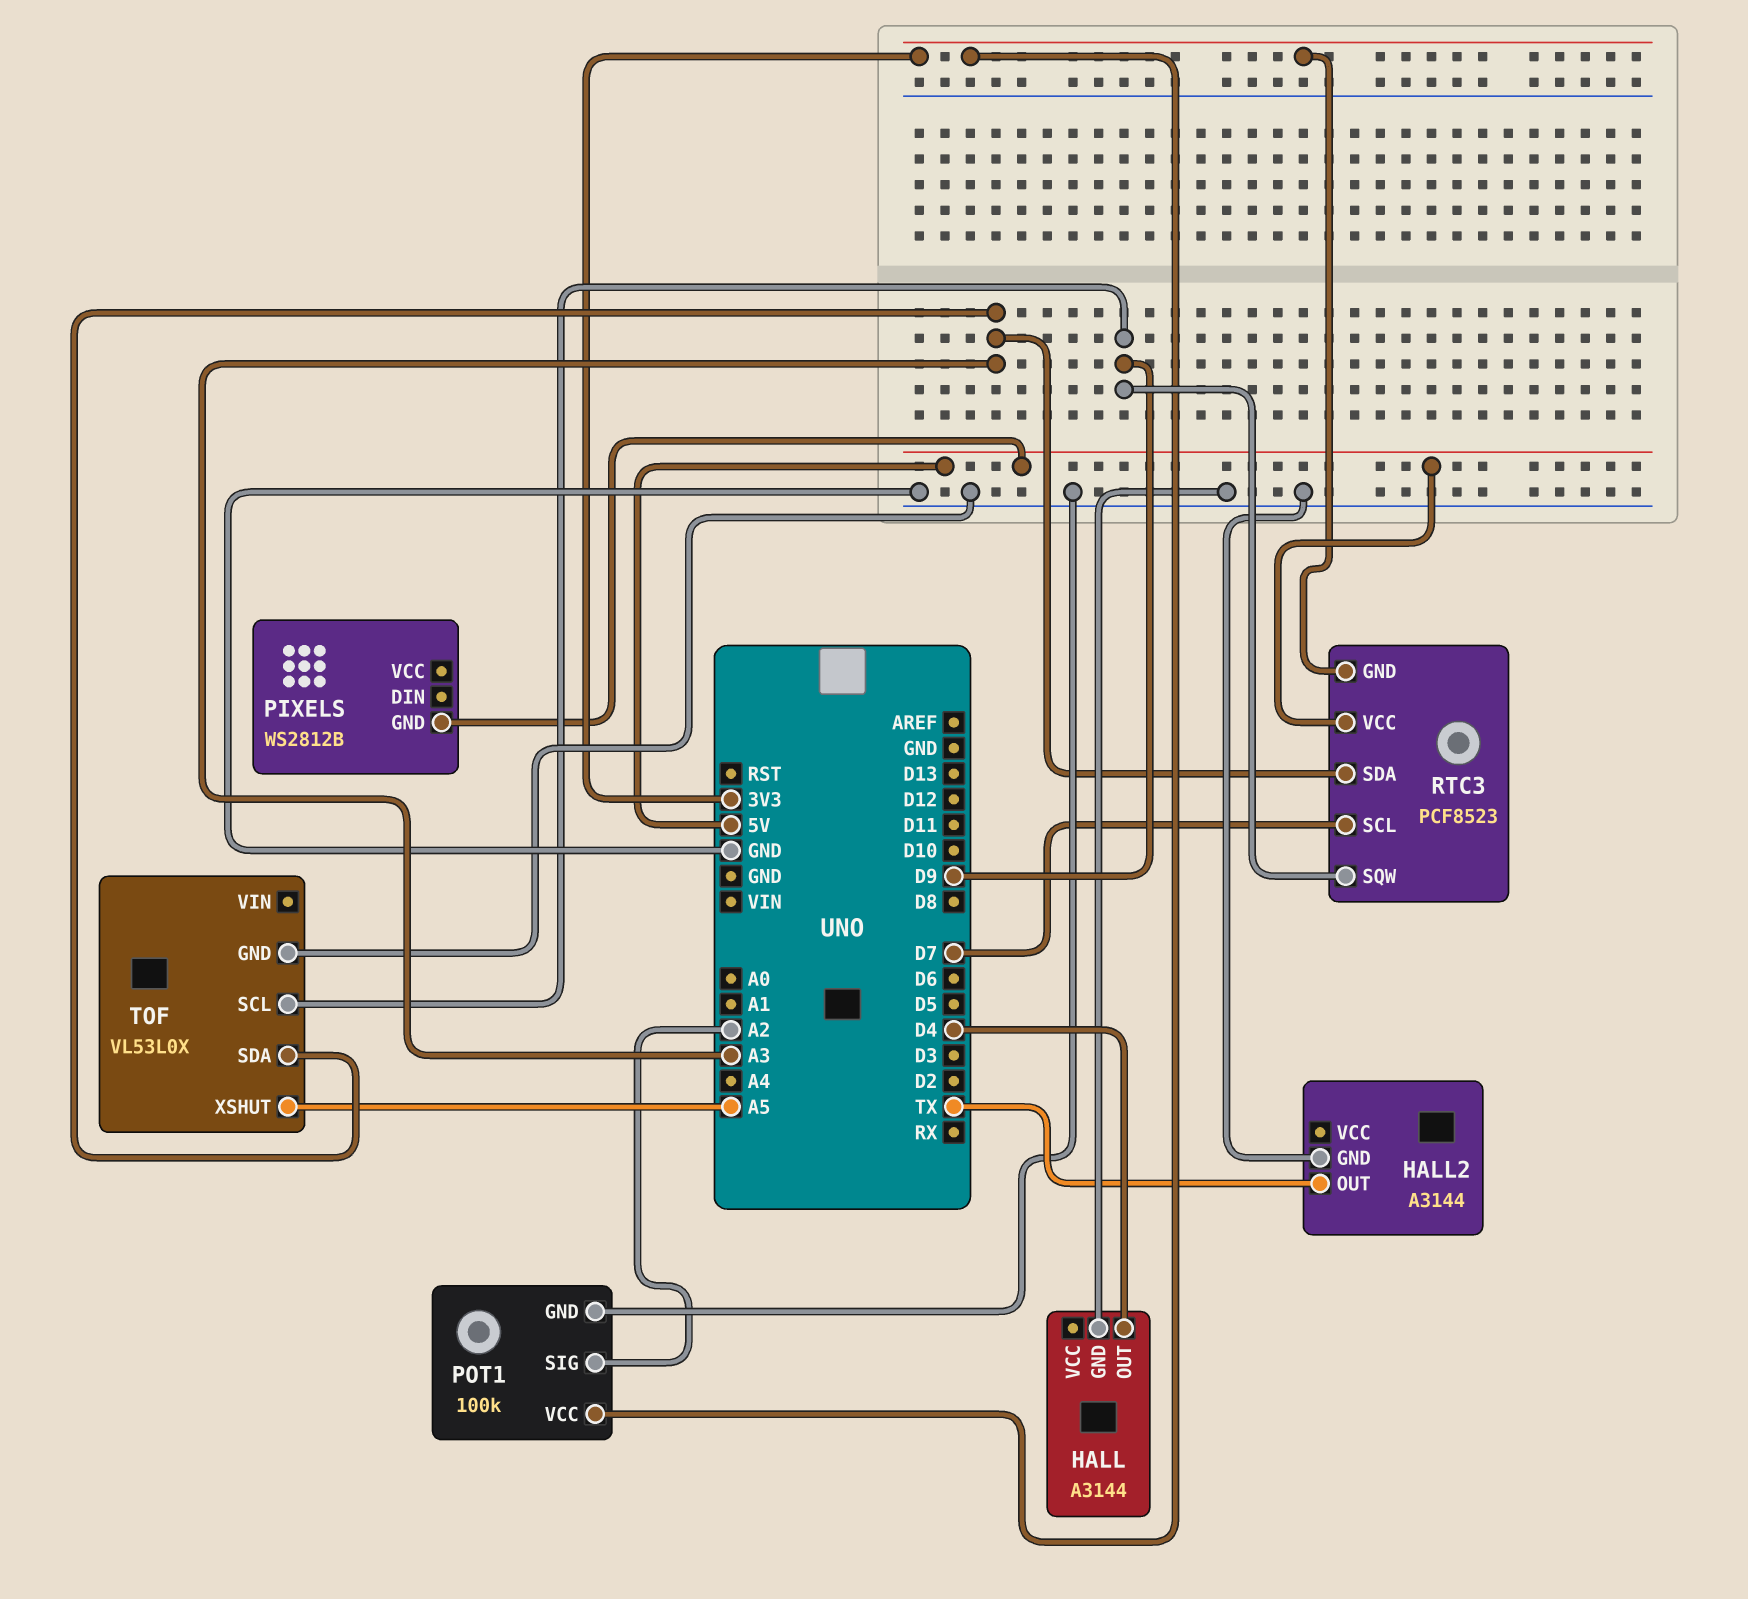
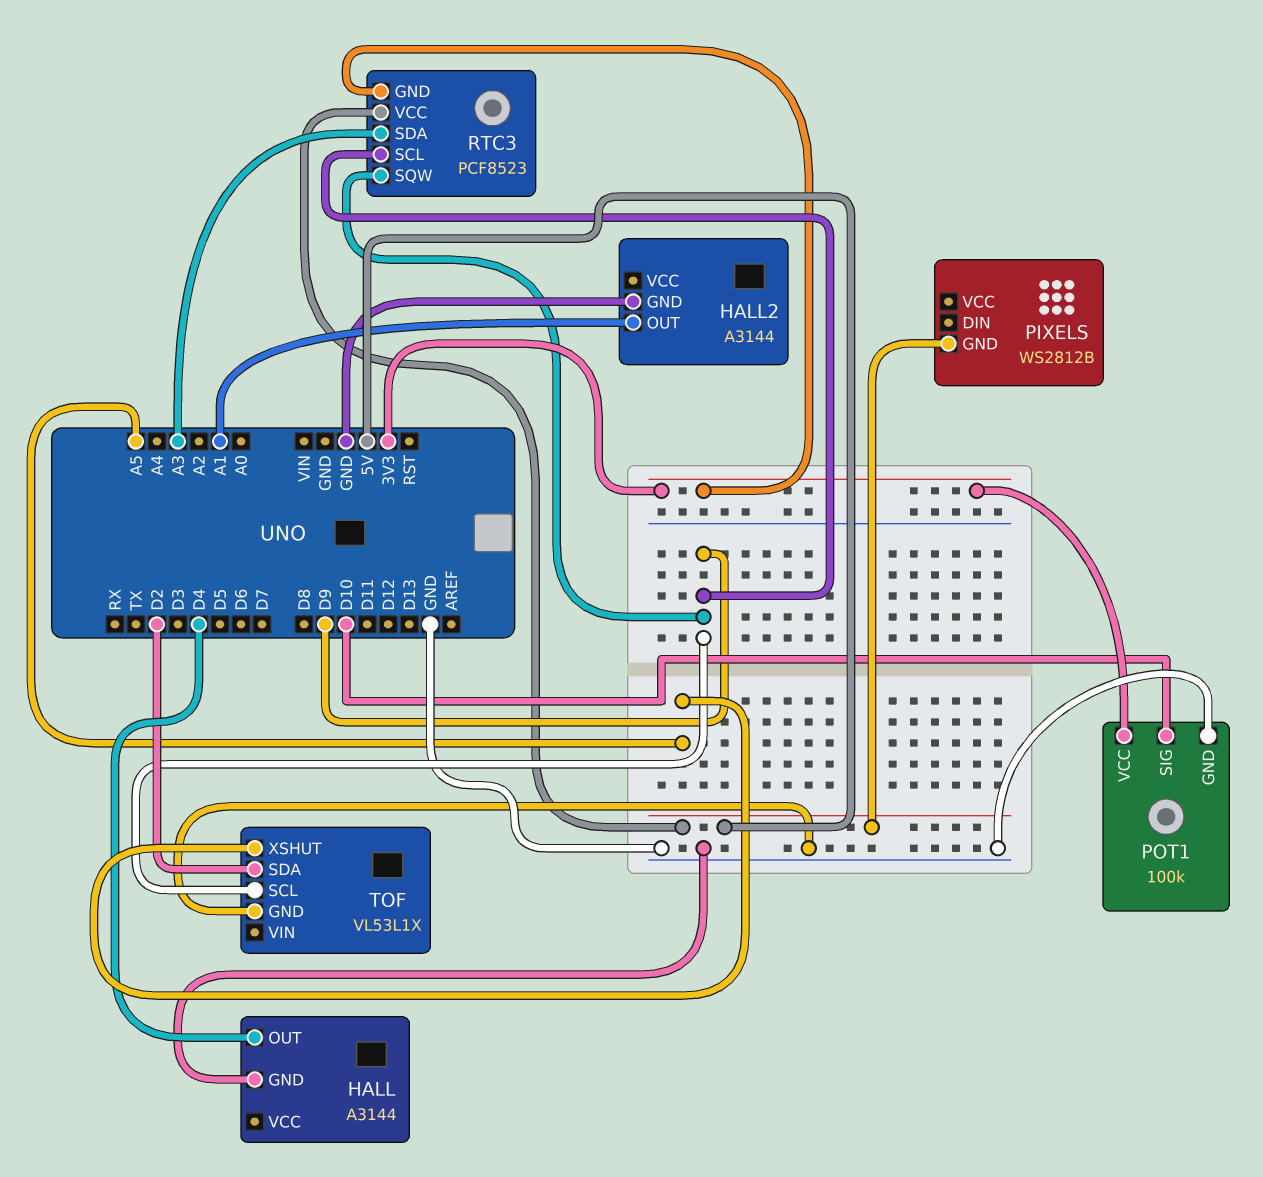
HALL2 pin OUT: TX -> A1
POT1 pin SIG: A2 -> D10
RTC3 pin SCL: D7 -> D9
TOF: VL53L0X -> VL53L1X
TOF pin SDA: A3 -> D2

